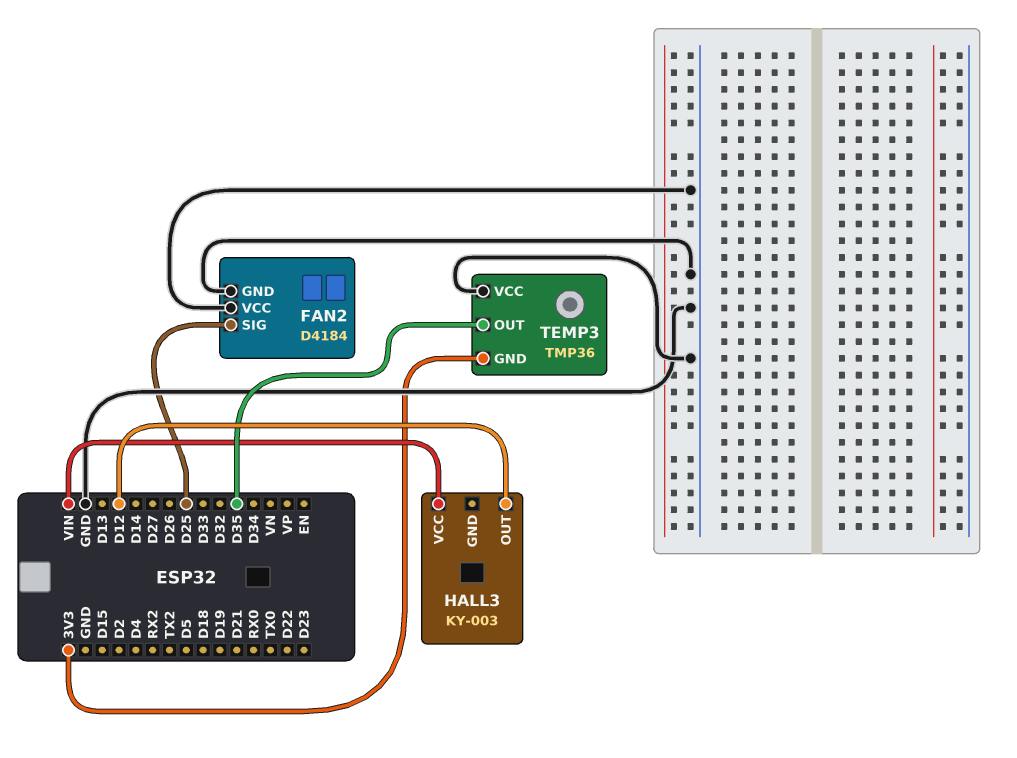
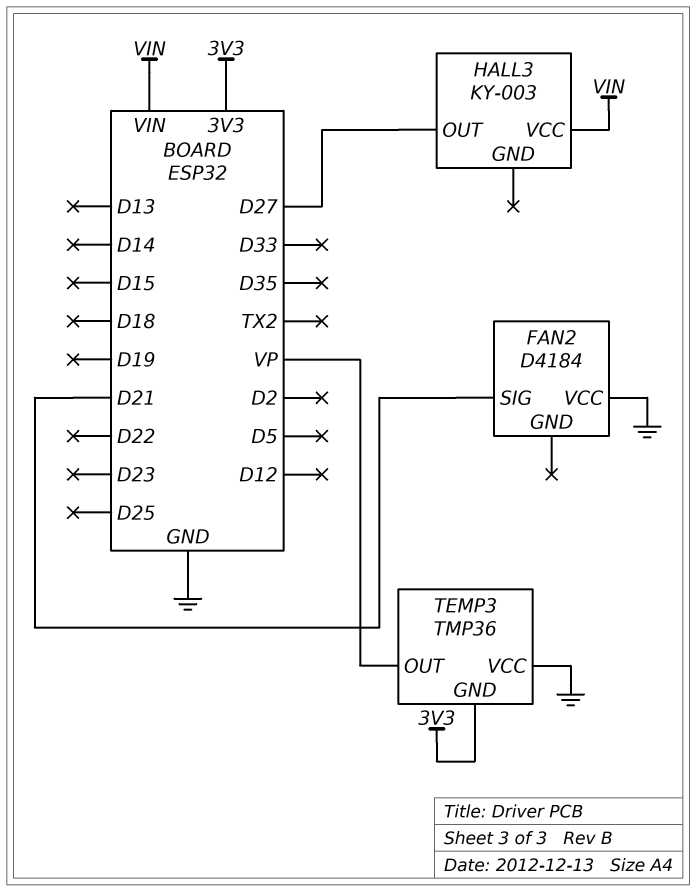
FAN2 pin GND: GND -> none
FAN2 pin SIG: D25 -> D21
HALL3 pin OUT: D12 -> D27
TEMP3 pin OUT: D35 -> VP

